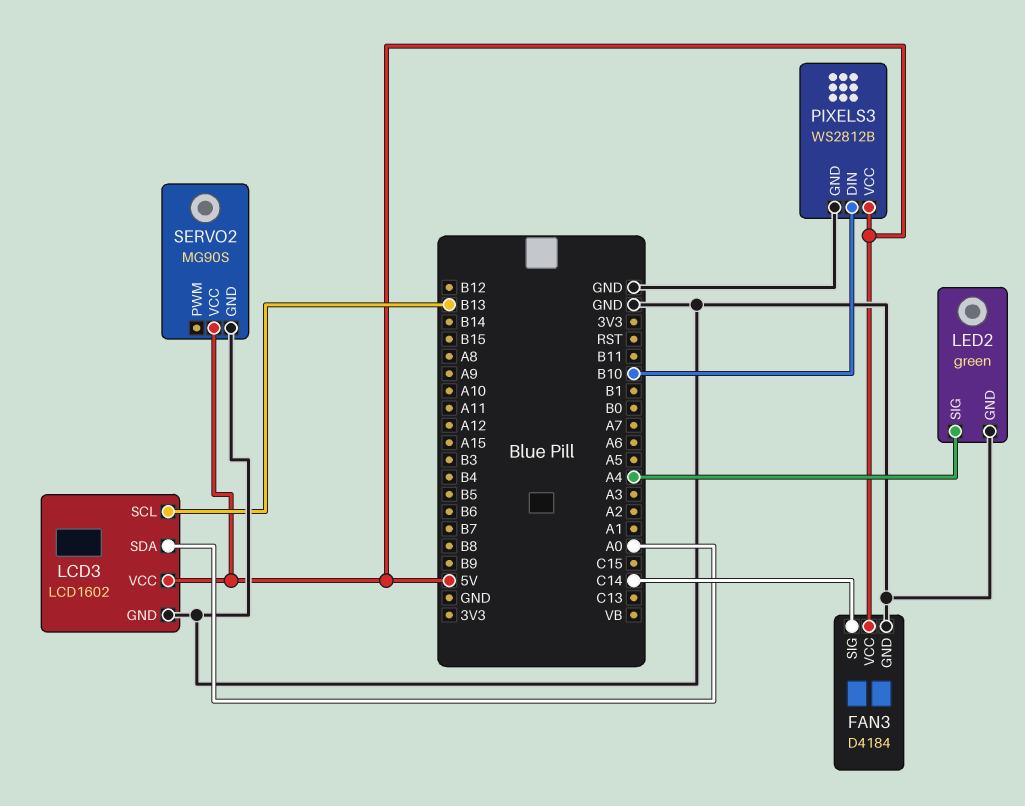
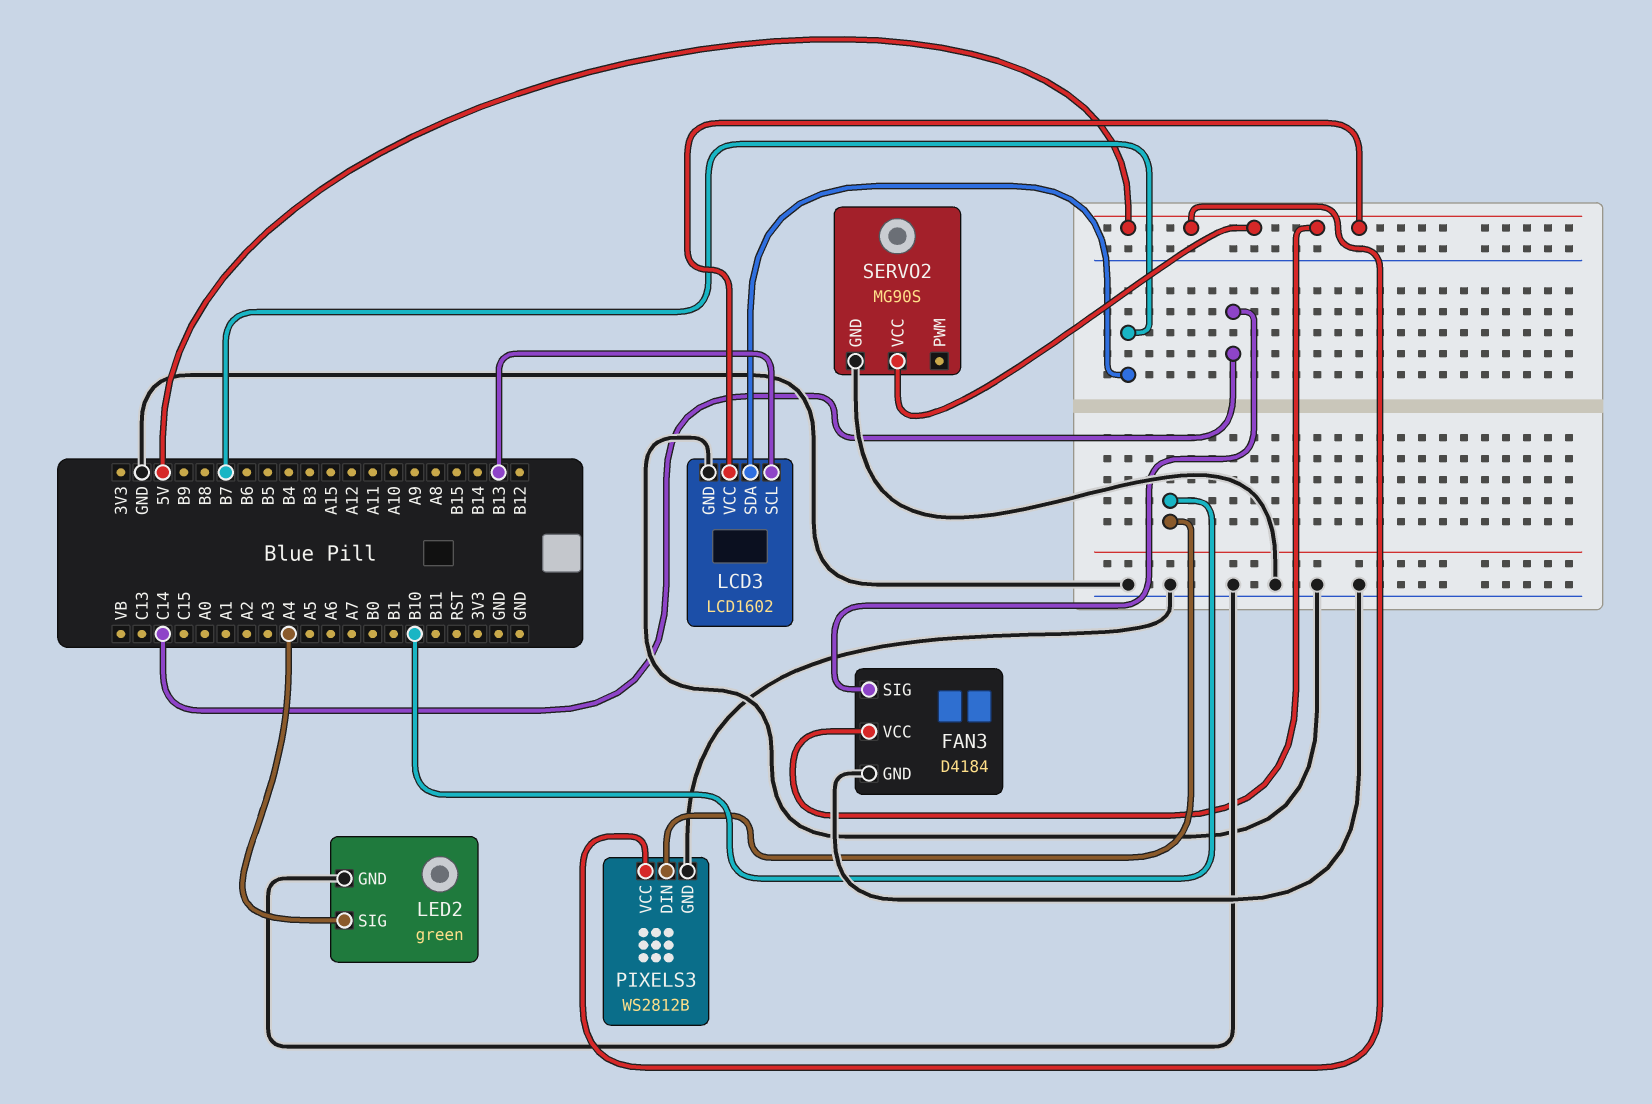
LCD3 pin SDA: A0 -> B7

